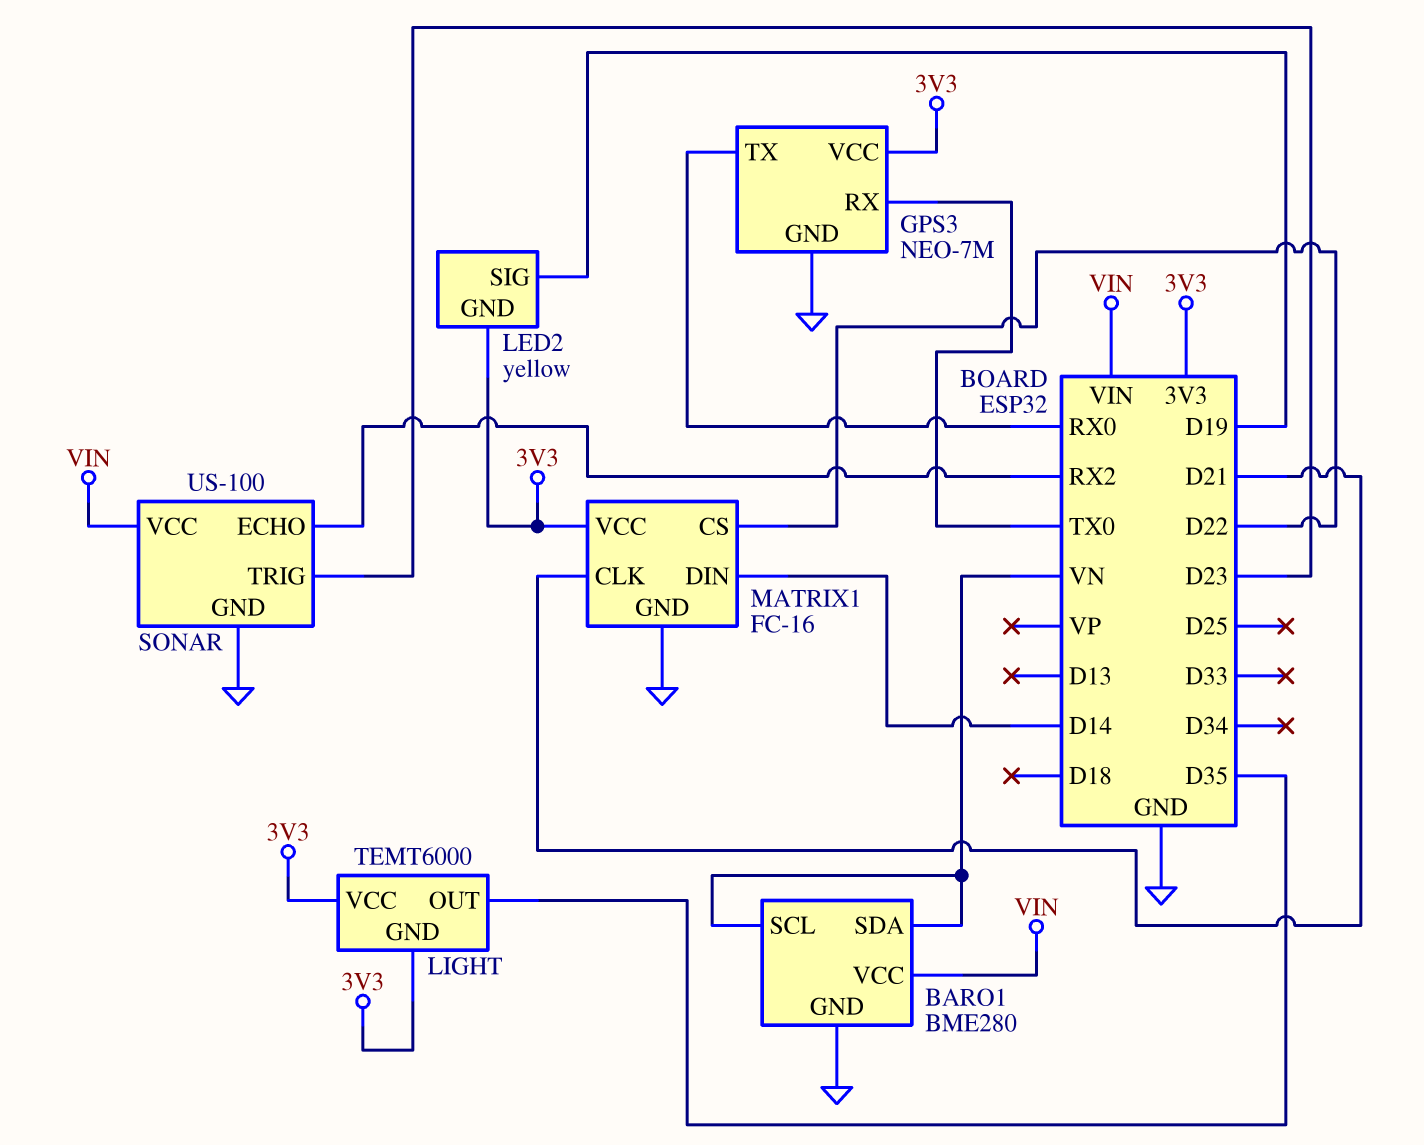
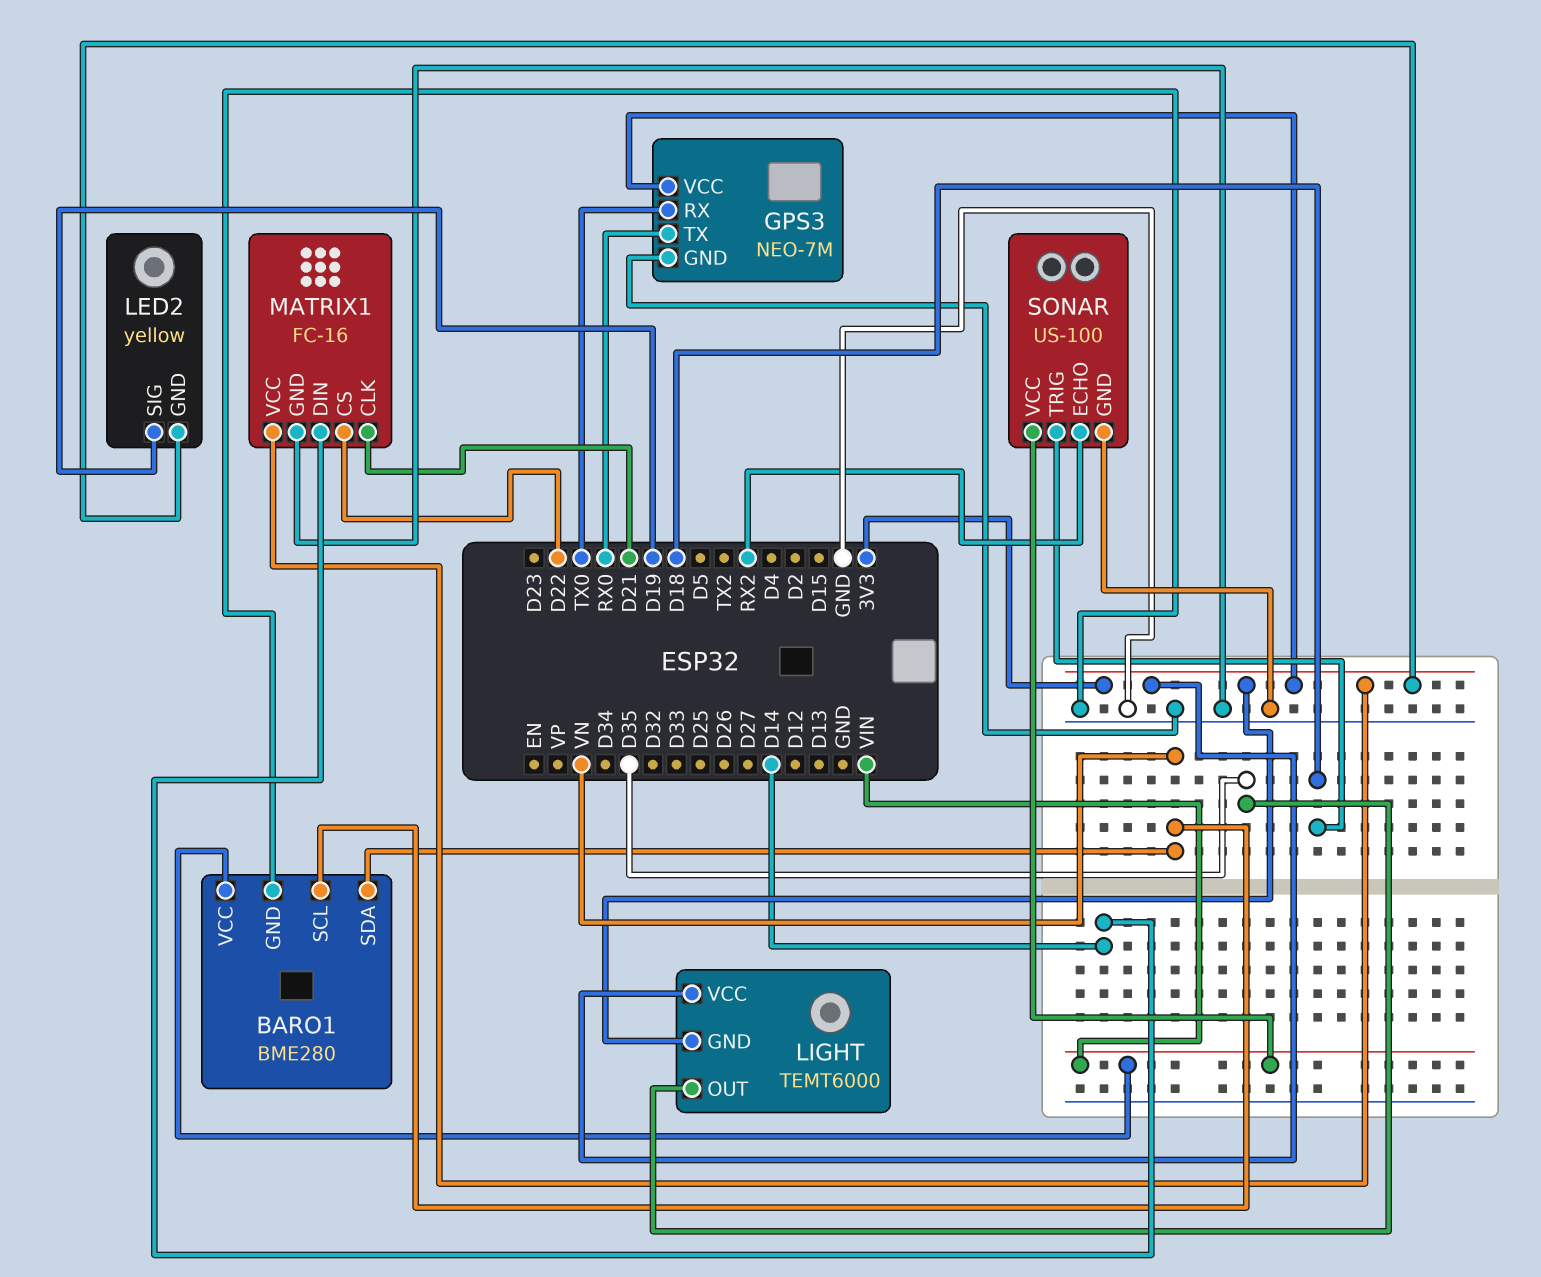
SONAR pin TRIG: D23 -> D18

